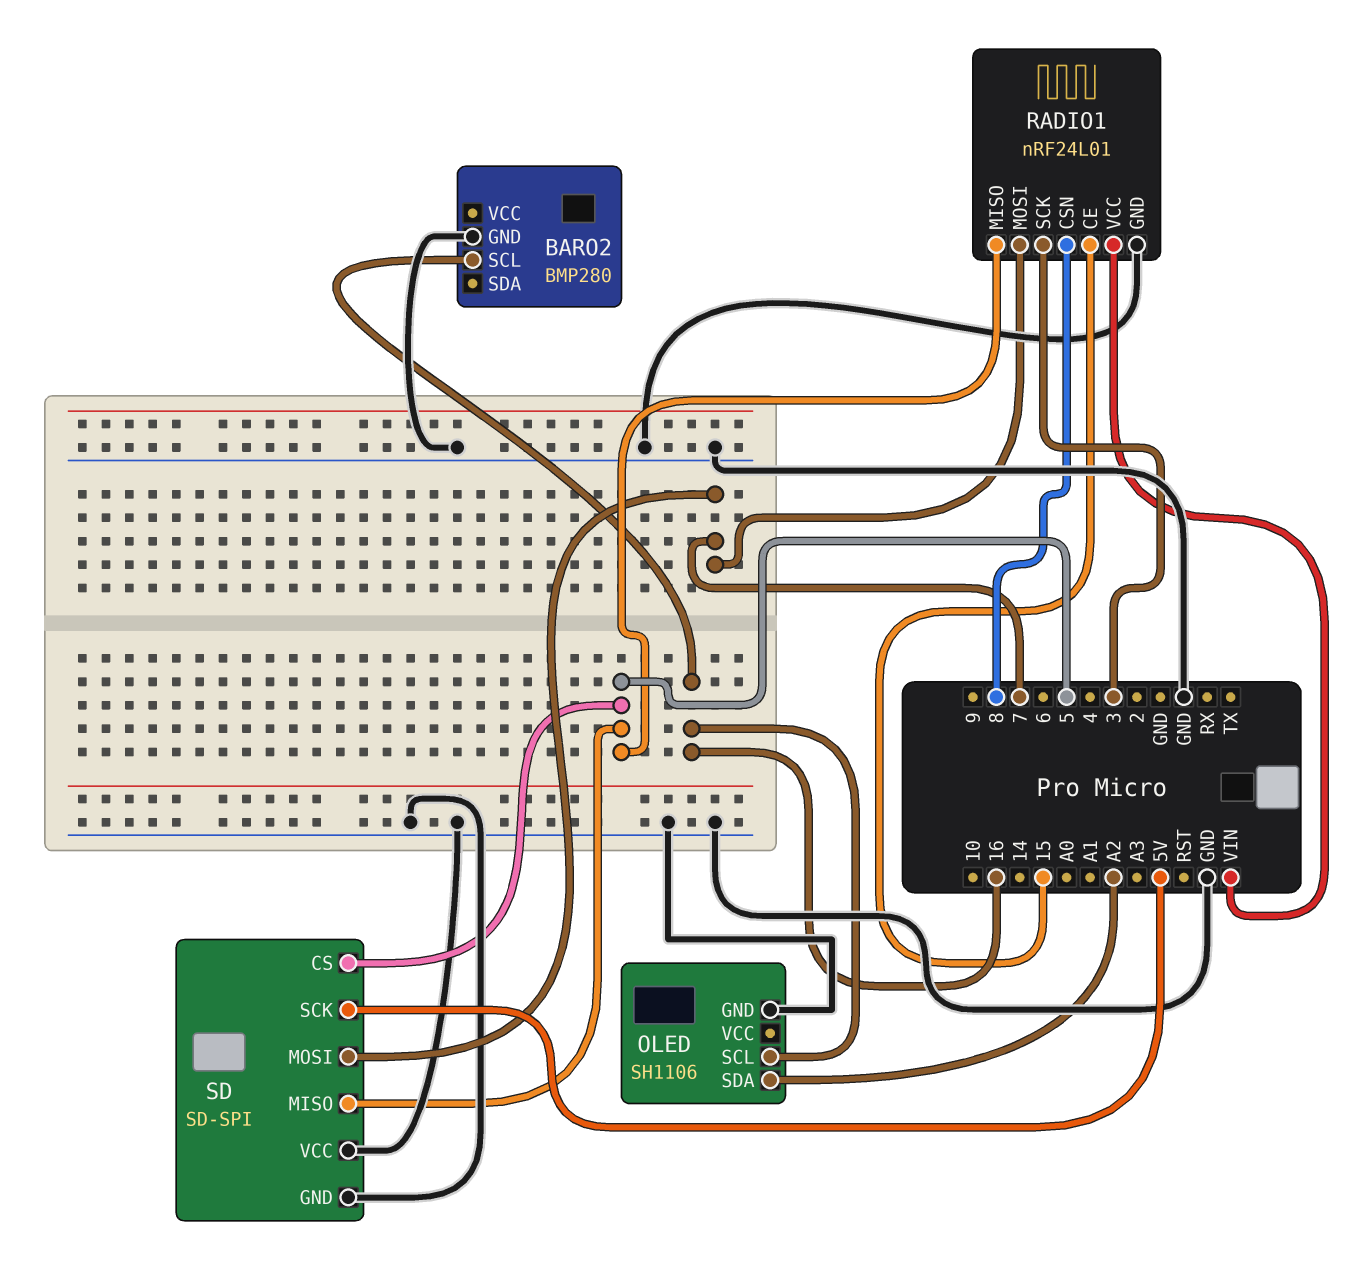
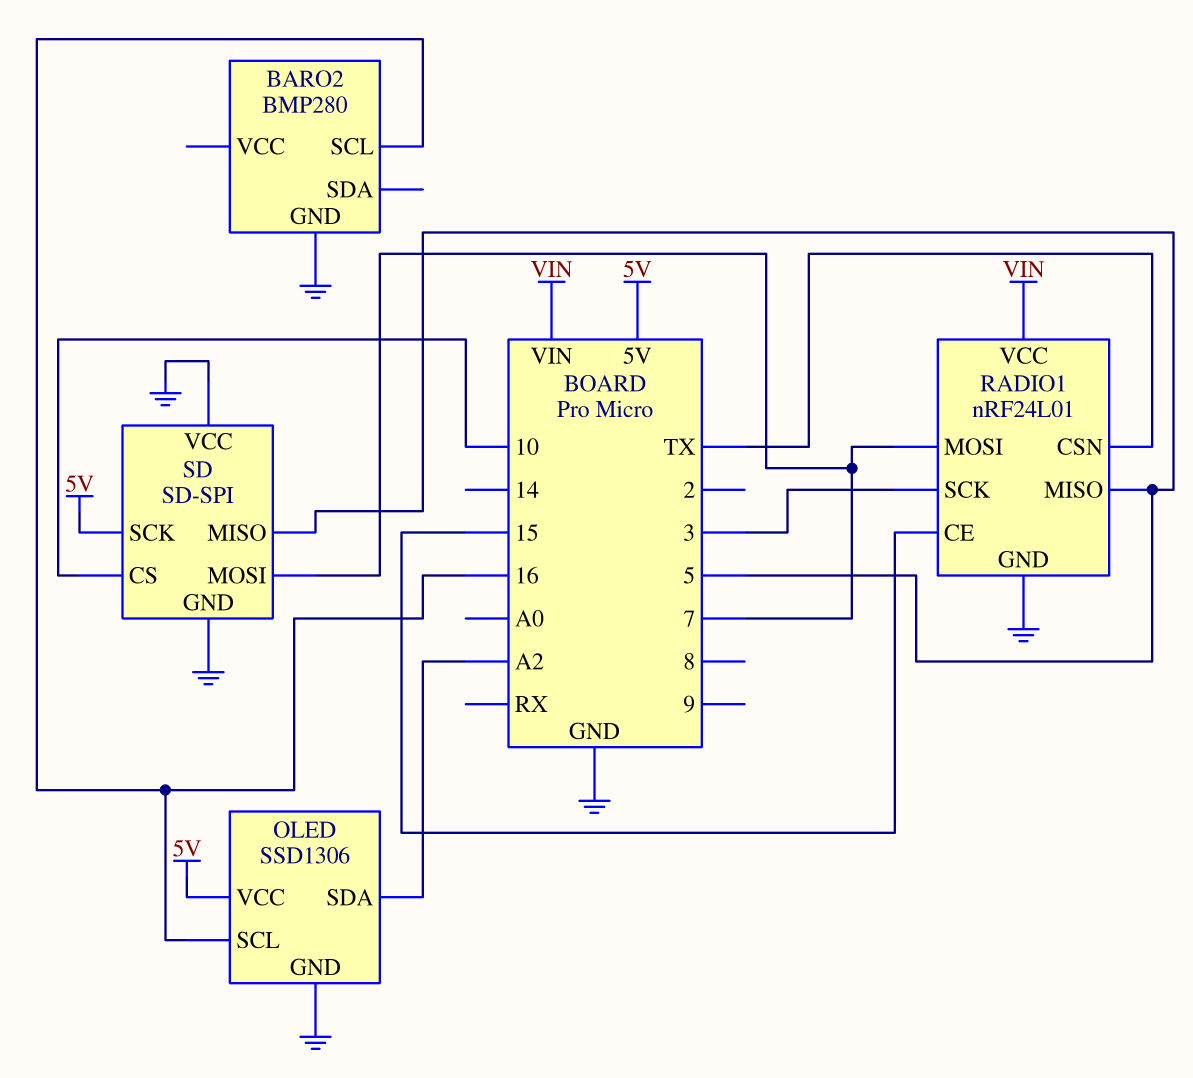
OLED: SH1106 -> SSD1306
OLED pin VCC: none -> 5V
RADIO1 pin CSN: 8 -> TX
SD pin CS: 5 -> 10

